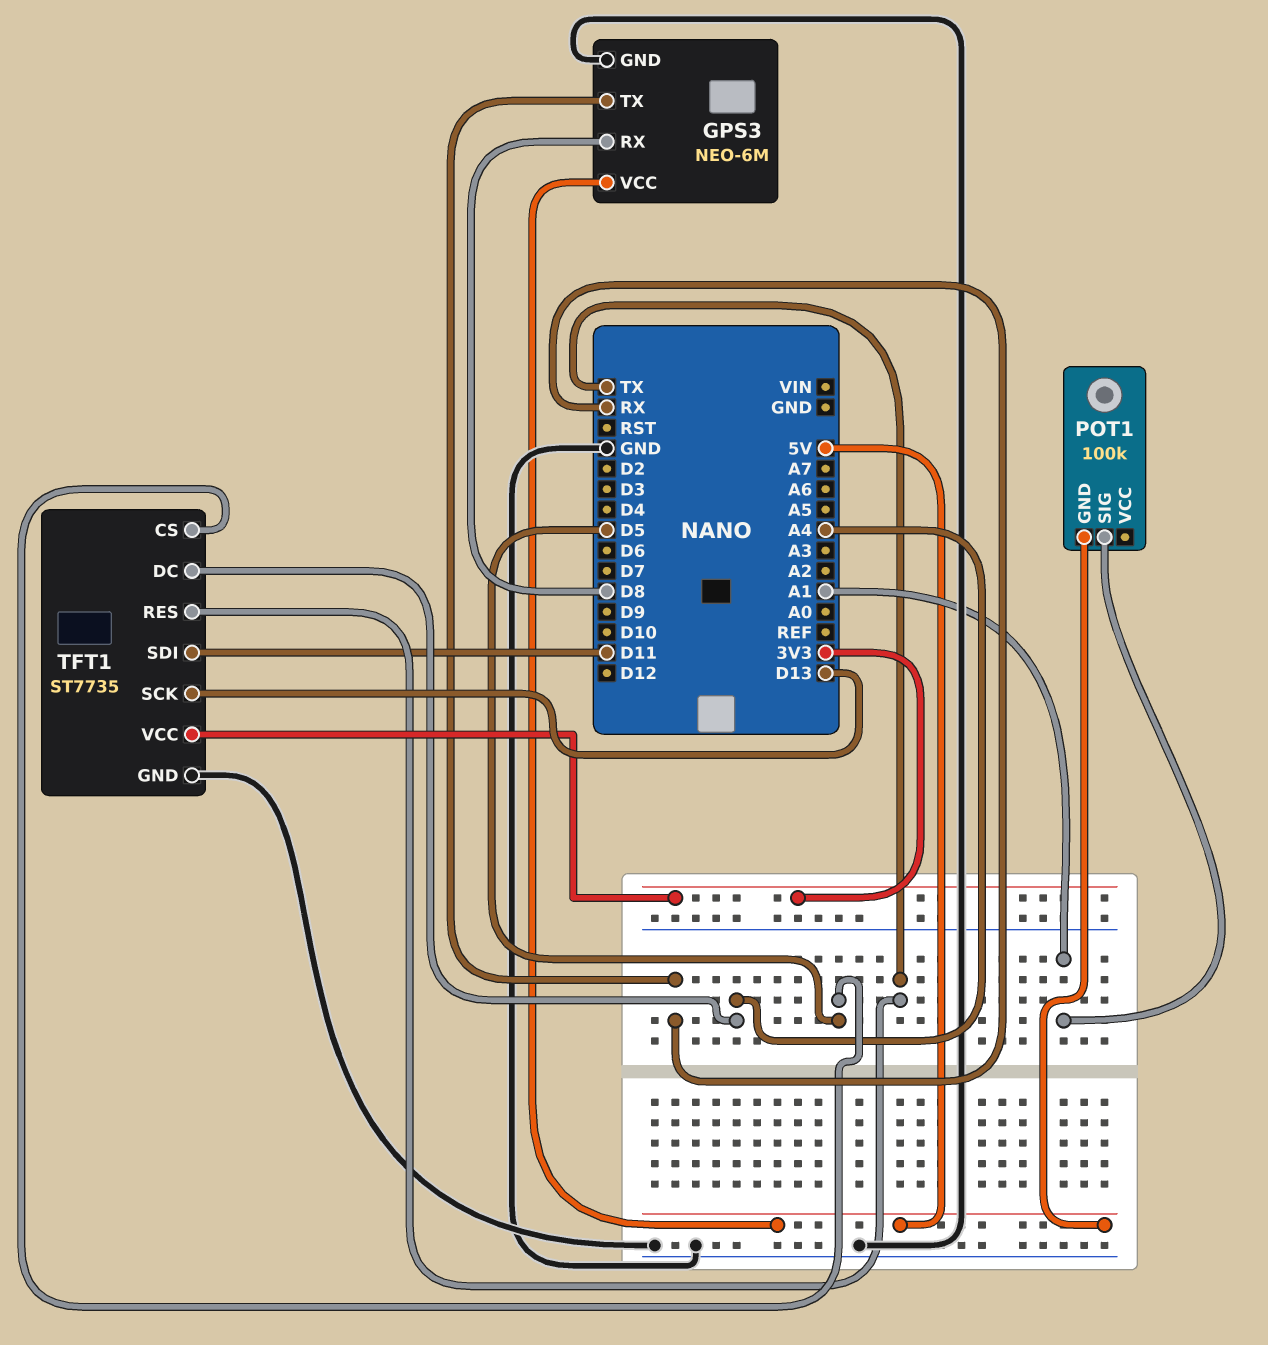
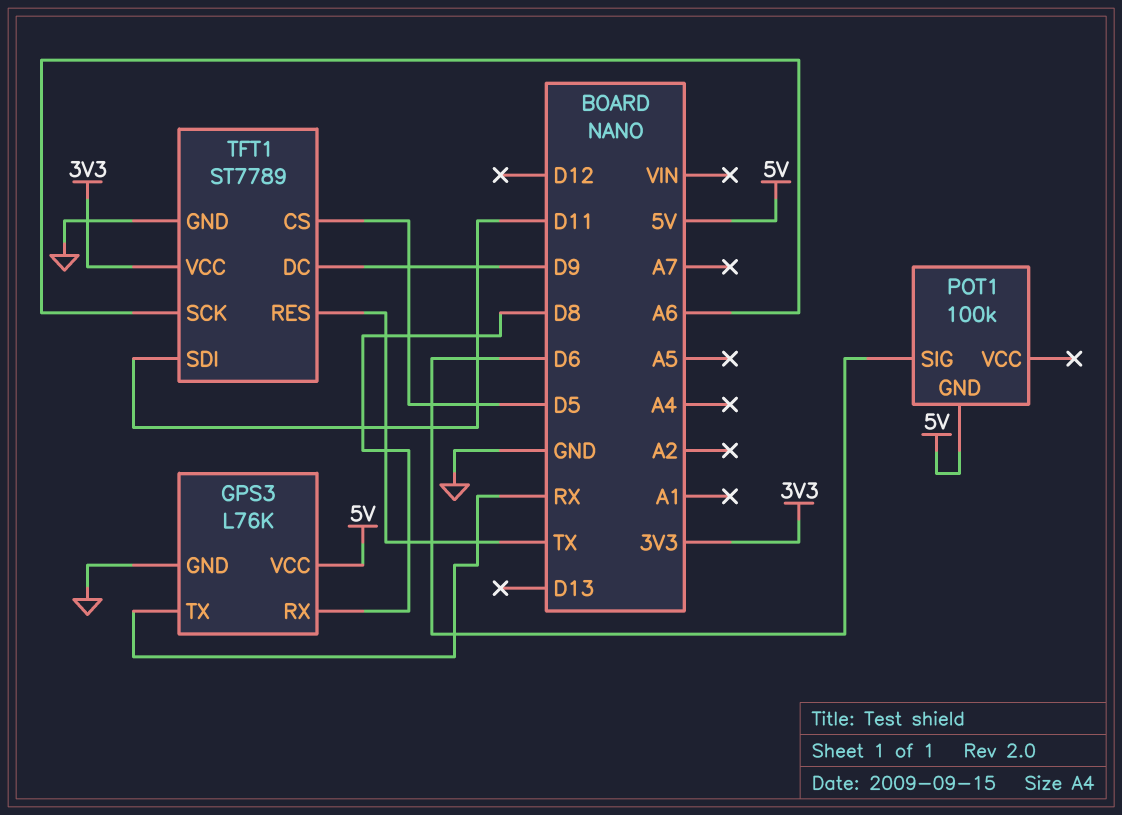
GPS3: NEO-6M -> L76K
POT1 pin SIG: A1 -> D6
TFT1: ST7735 -> ST7789
TFT1 pin DC: A4 -> D9
TFT1 pin SCK: D13 -> A6

